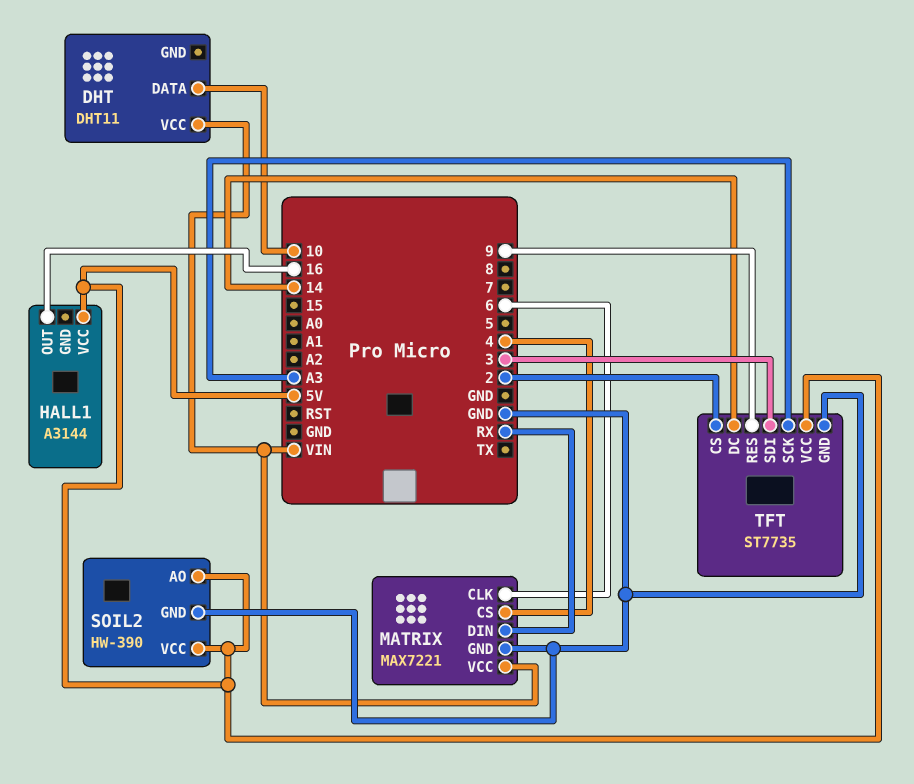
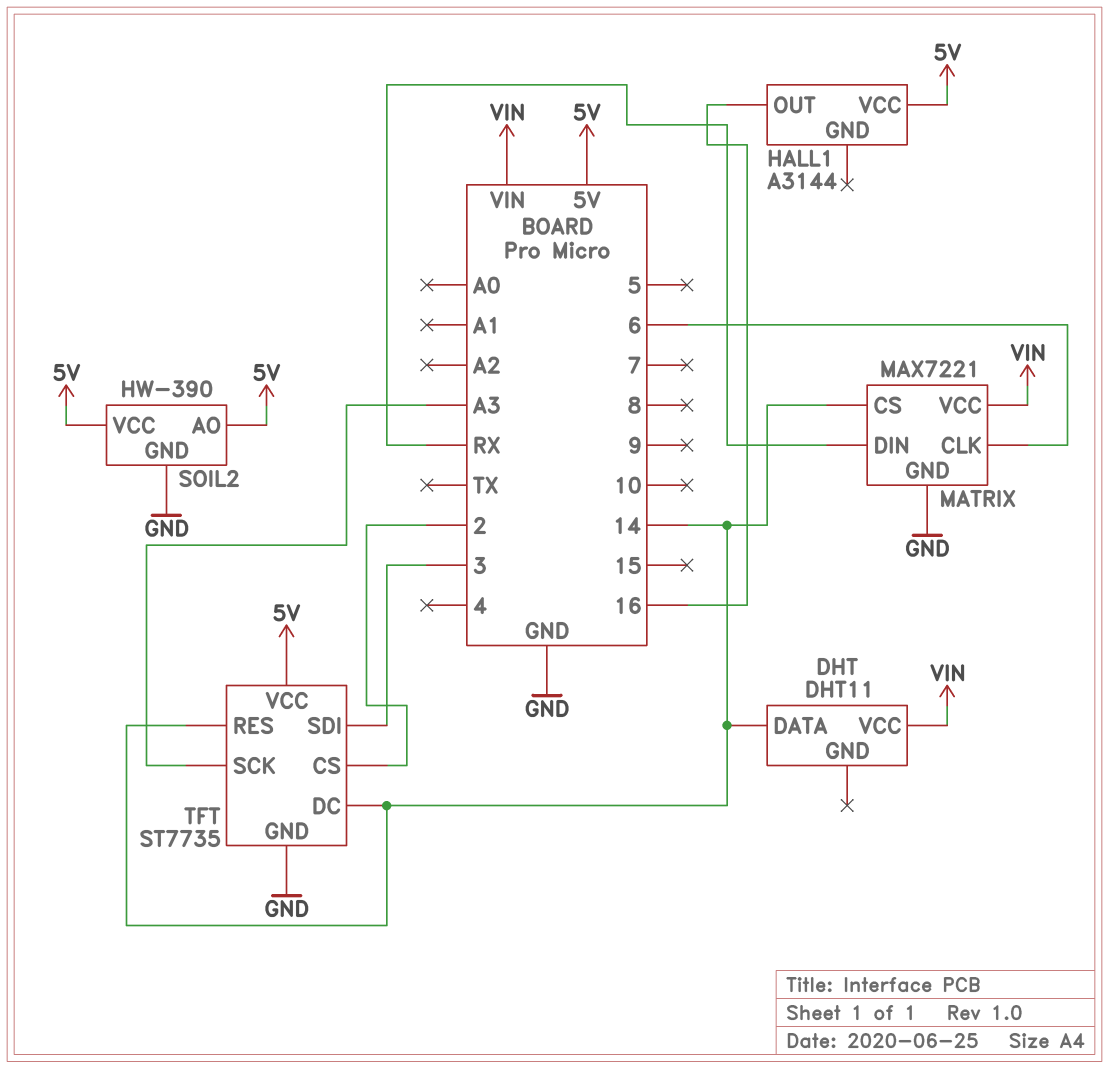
DHT pin DATA: 10 -> 14
MATRIX pin CS: 4 -> 14
TFT pin RES: 9 -> 14

